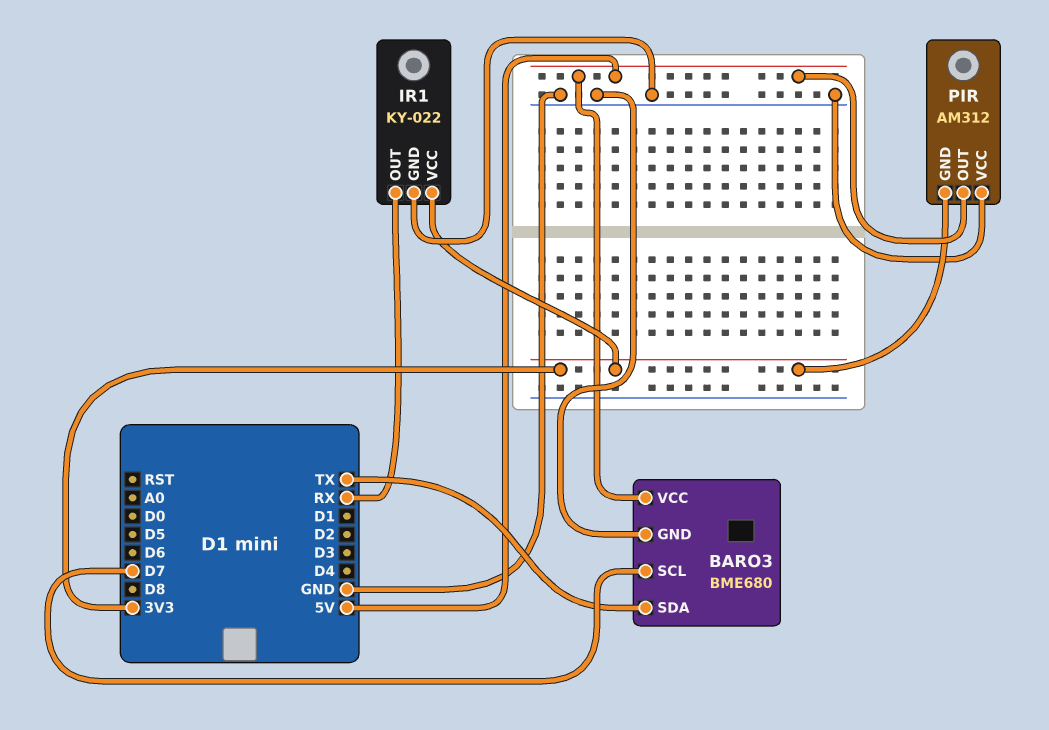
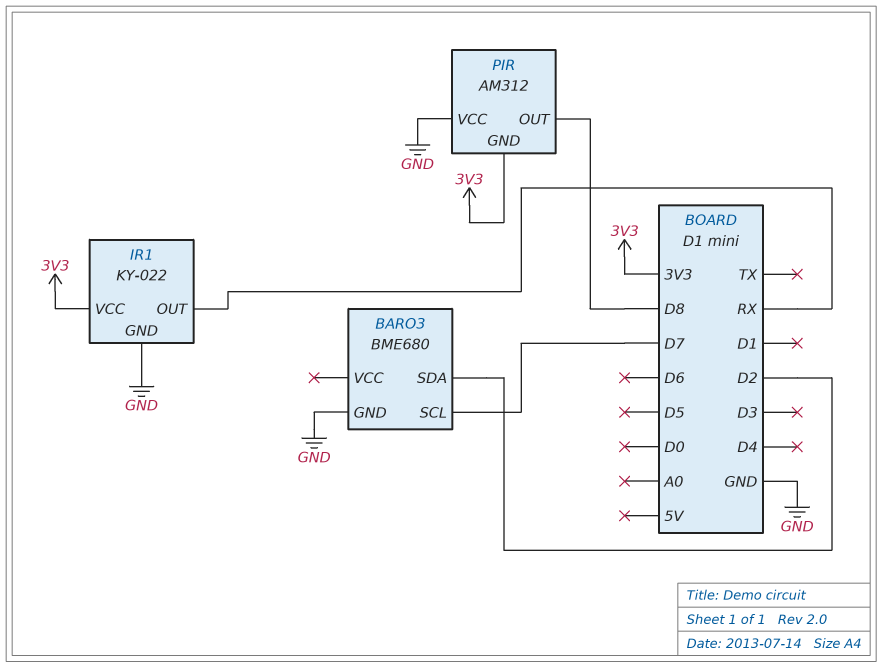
BARO3 pin SDA: TX -> D2
BARO3 pin VCC: 5V -> none
PIR pin OUT: 5V -> D8

